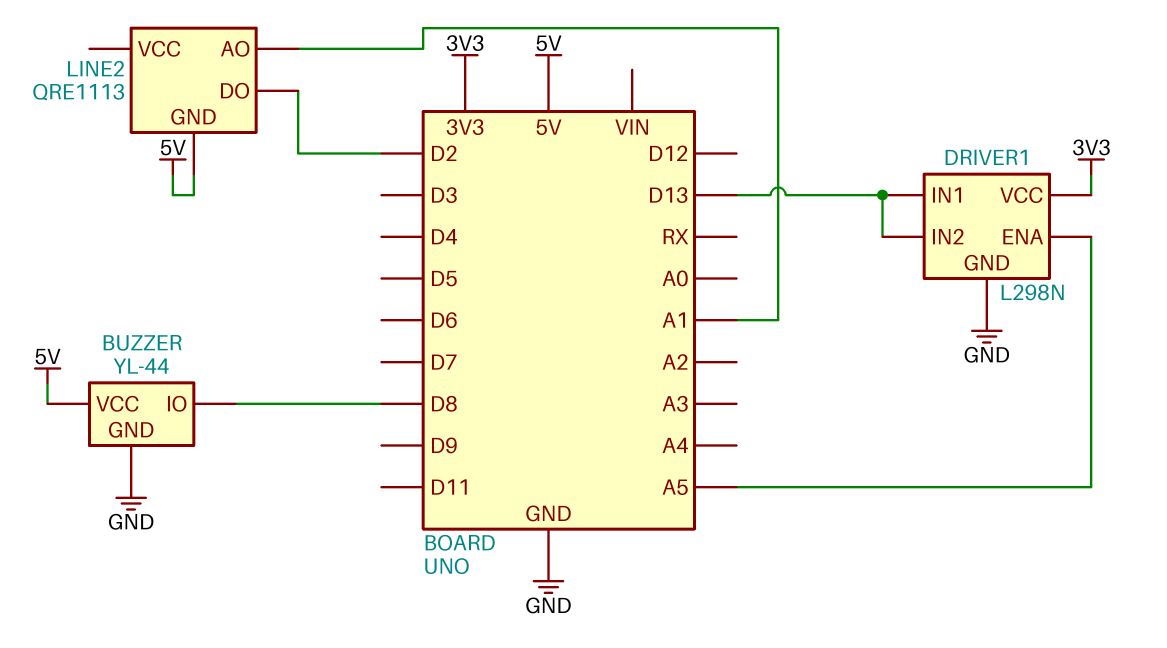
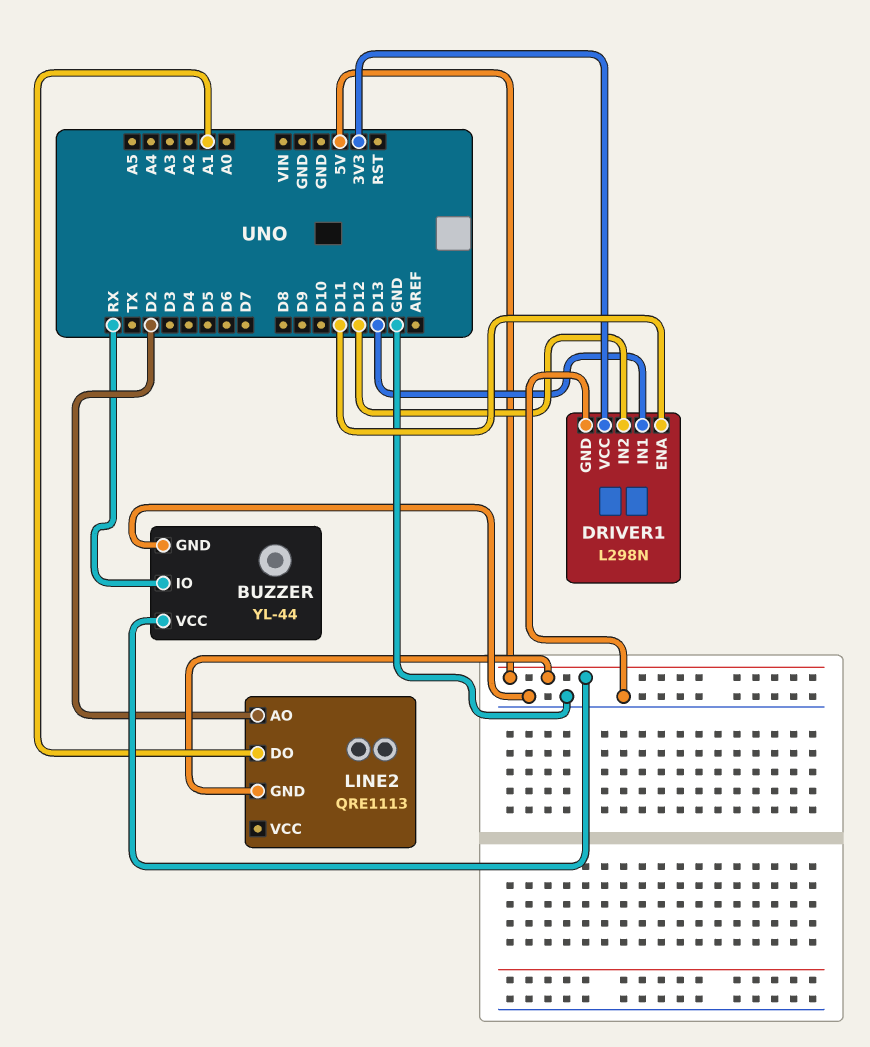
BUZZER pin IO: D8 -> RX
DRIVER1 pin ENA: A5 -> D11
DRIVER1 pin IN2: D13 -> D12
LINE2 pin AO: A1 -> D2
LINE2 pin DO: D2 -> A1

